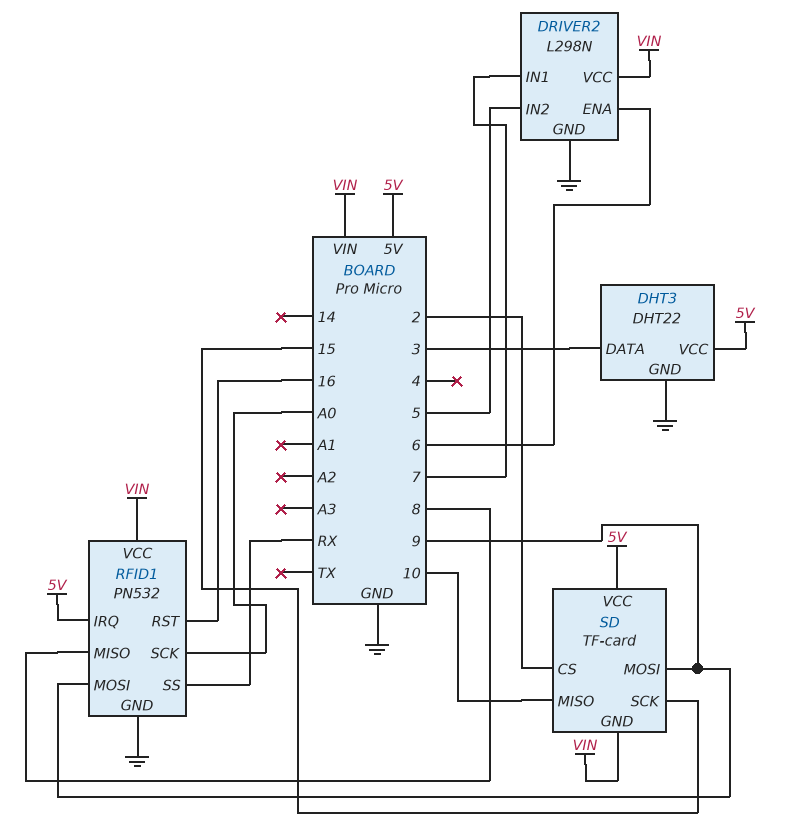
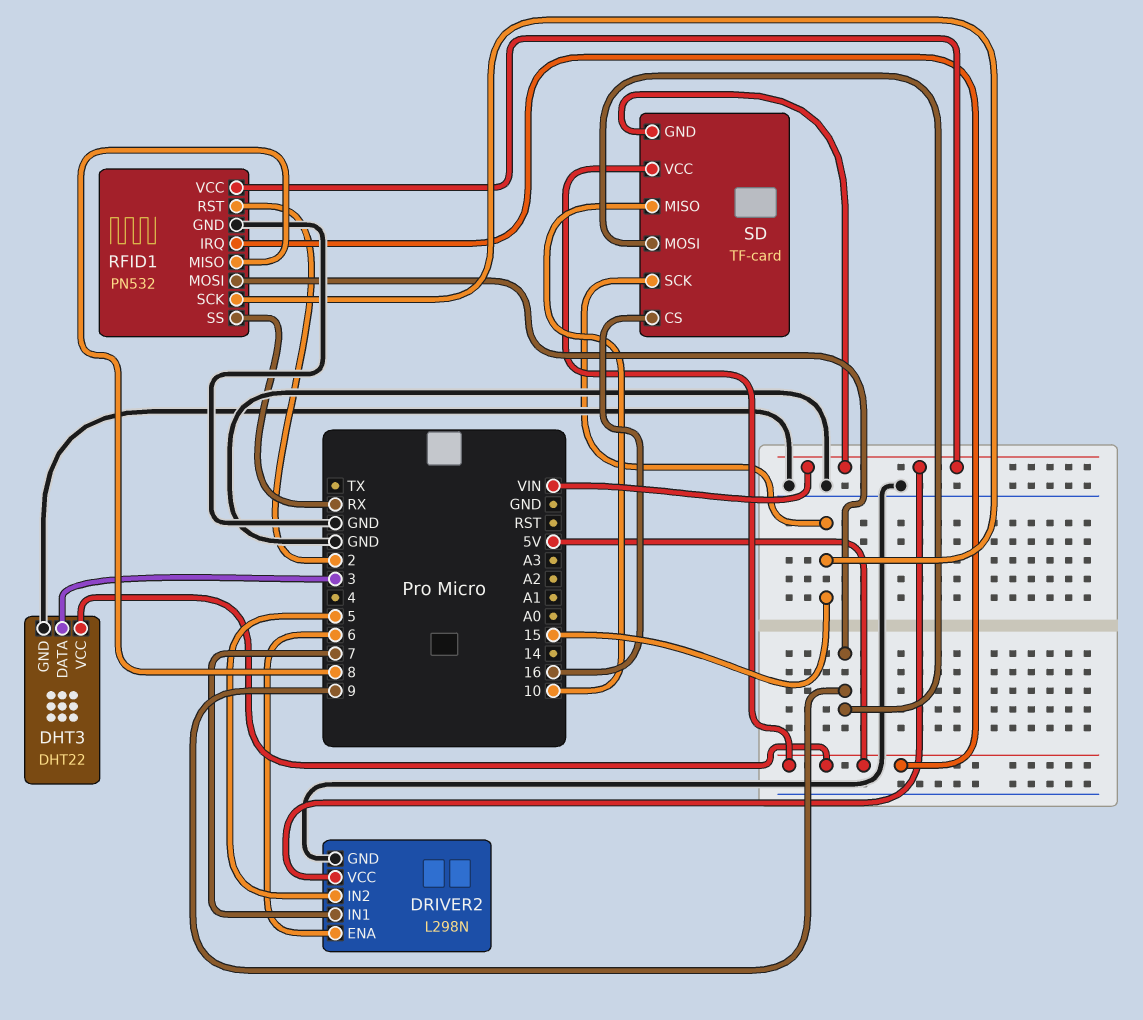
RFID1 pin RST: 16 -> 2
RFID1 pin SCK: A0 -> 15
SD pin CS: 2 -> 16

